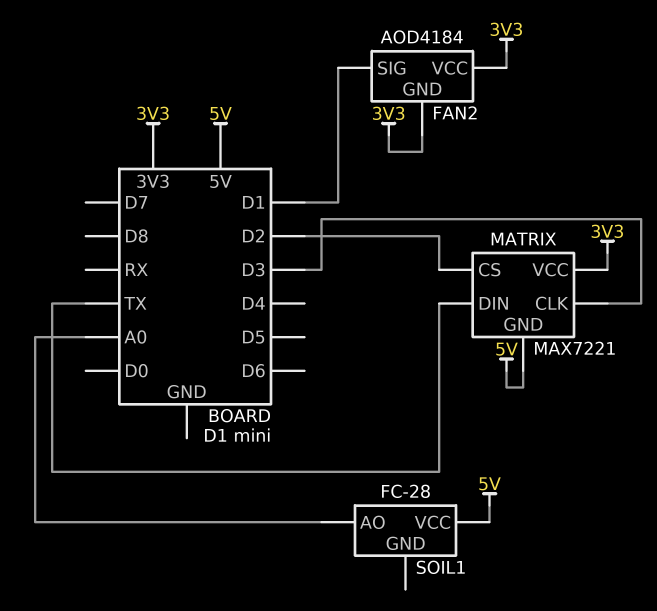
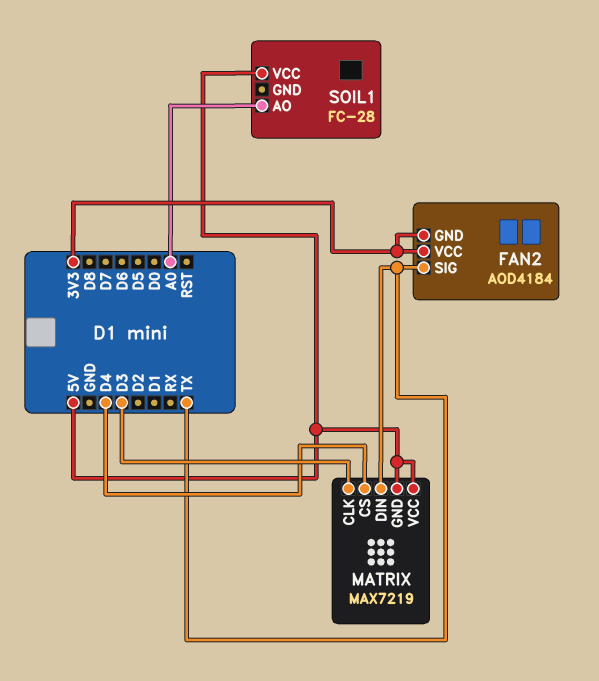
FAN2 pin SIG: D1 -> TX
MATRIX: MAX7221 -> MAX7219
MATRIX pin CS: D2 -> D4
MATRIX pin VCC: 3V3 -> 5V

